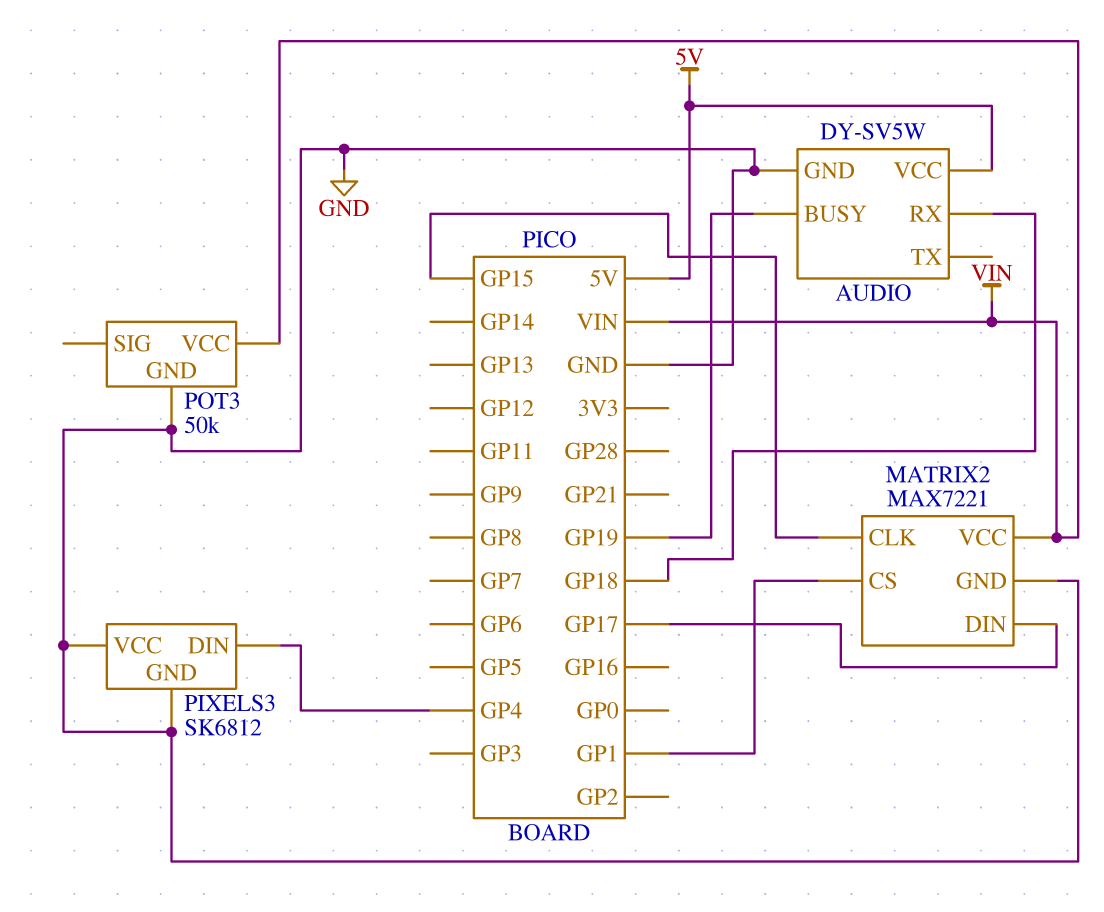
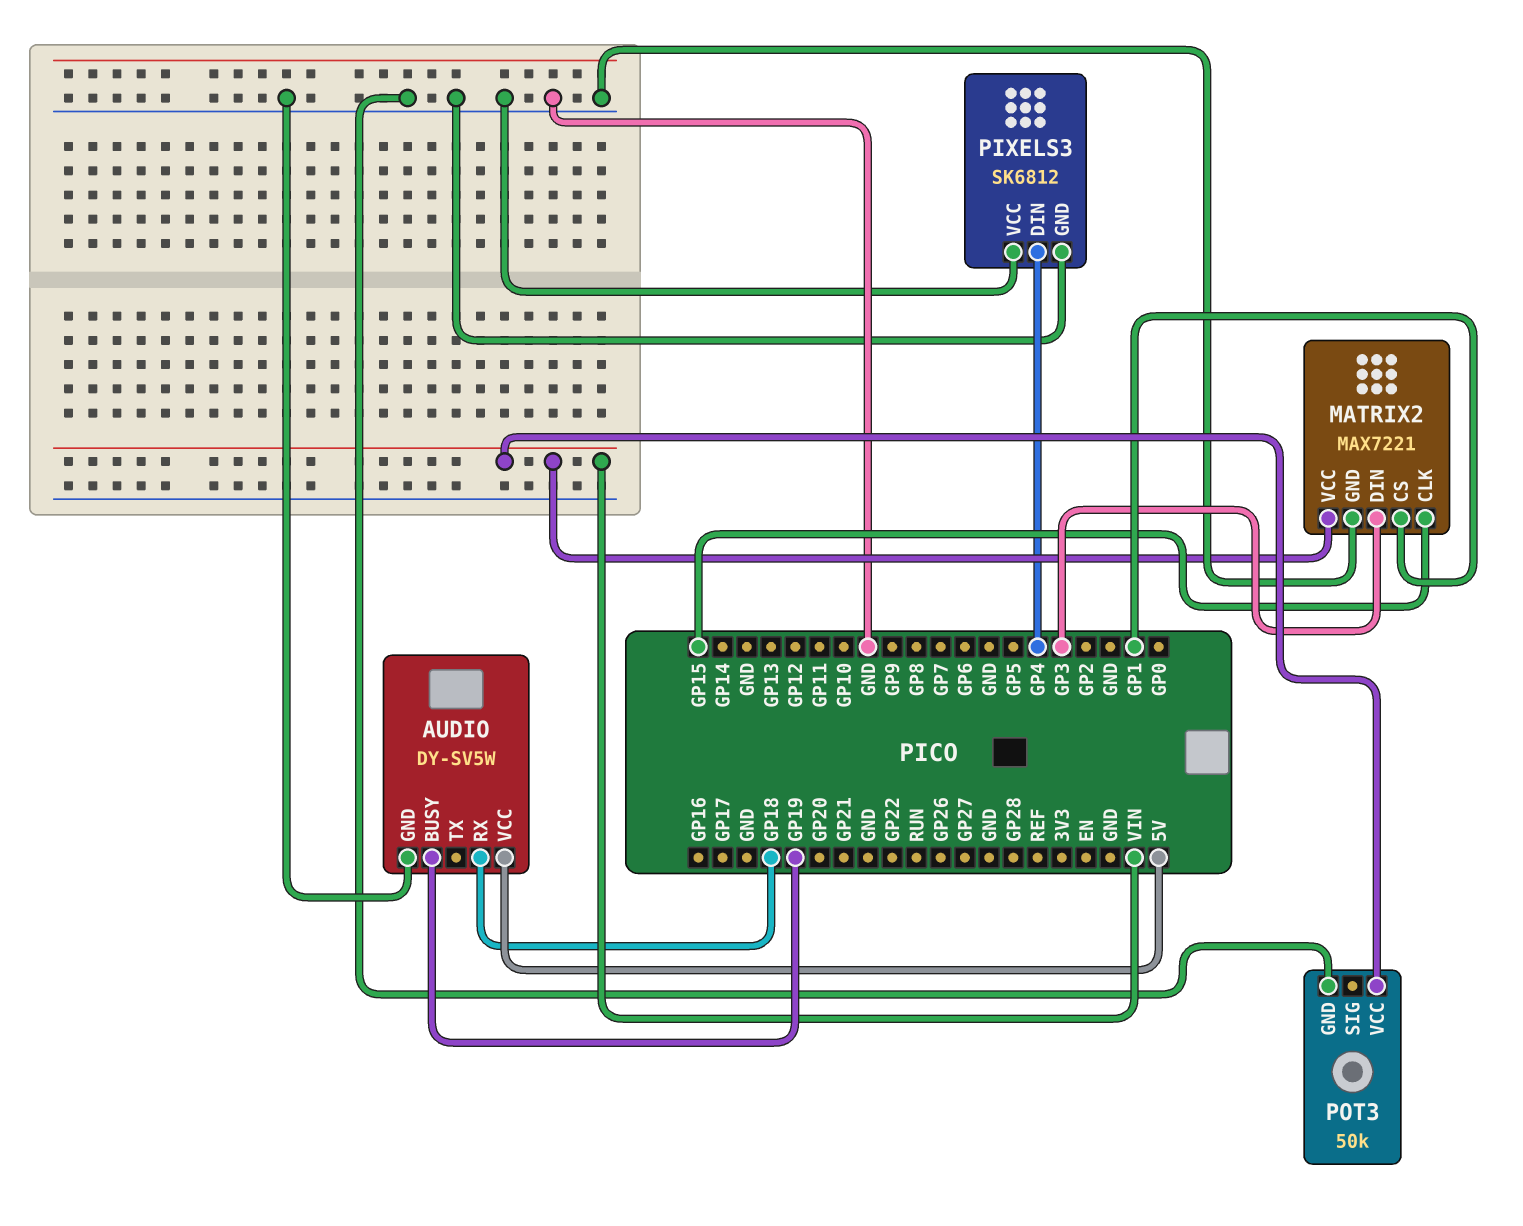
MATRIX2 pin DIN: GP17 -> GP3

